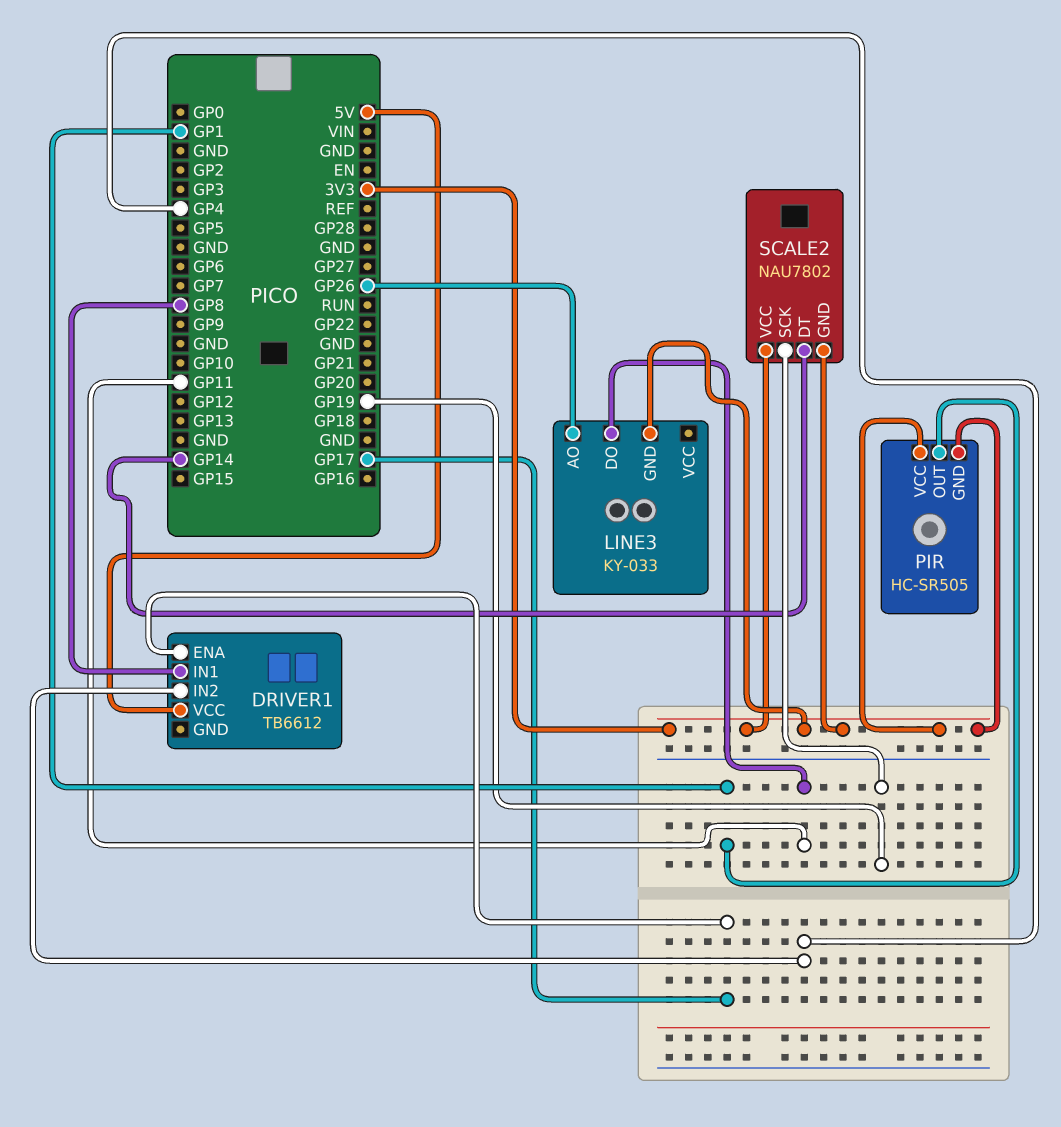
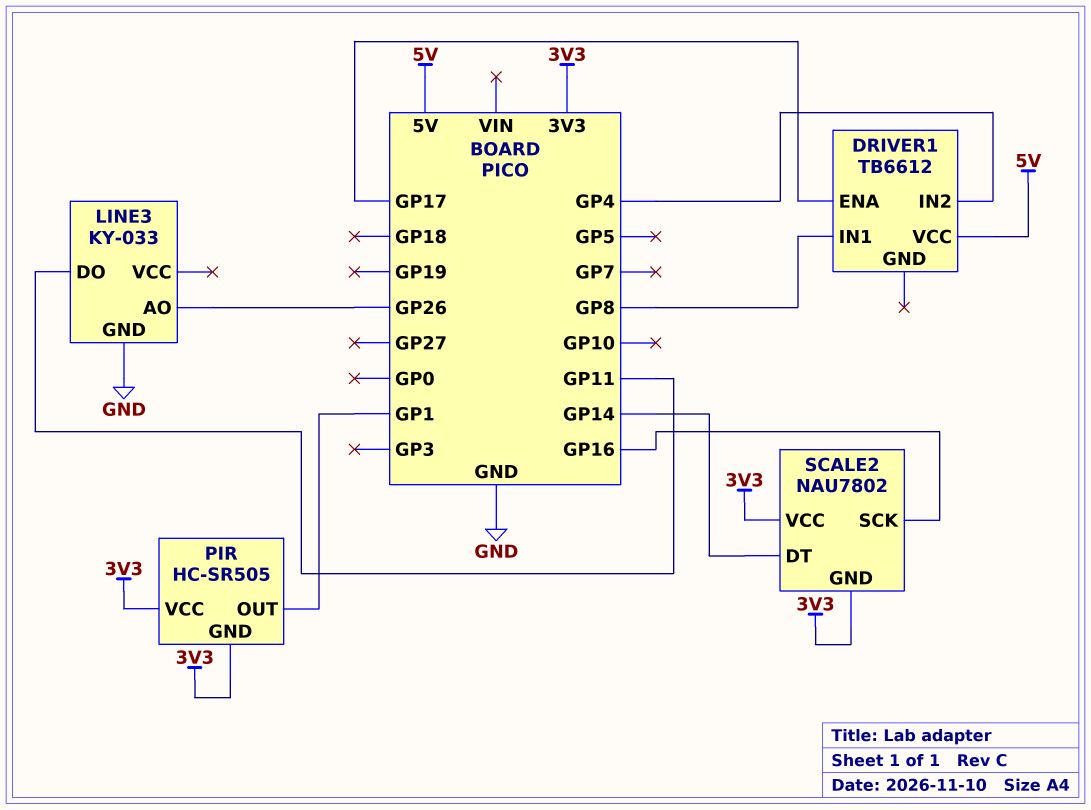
LINE3 pin GND: 3V3 -> GND
SCALE2 pin SCK: GP19 -> GP16

